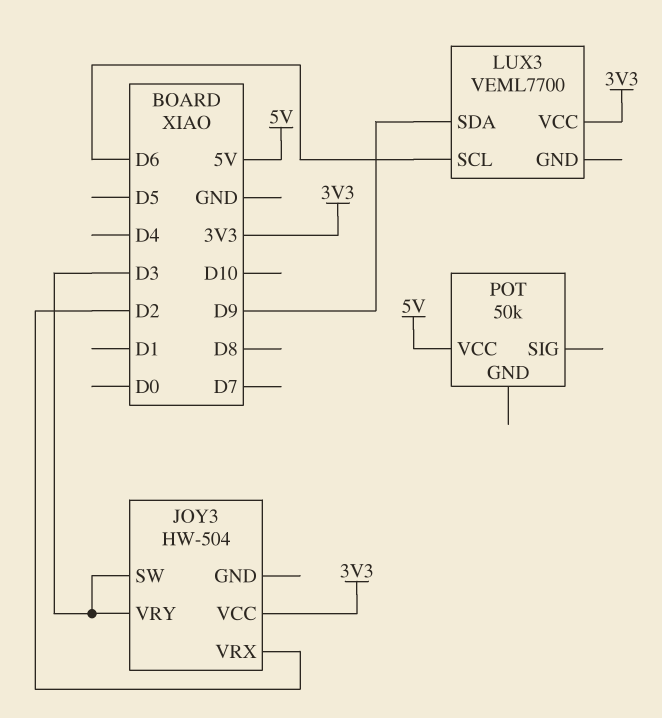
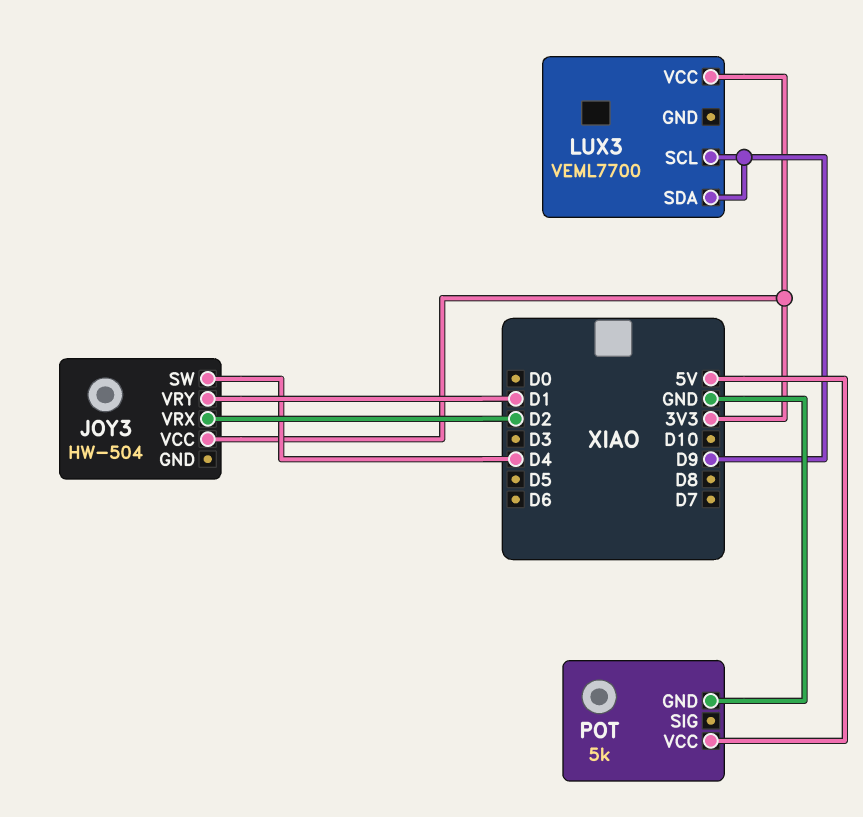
JOY3 pin SW: D3 -> D4
JOY3 pin VRY: D3 -> D1
LUX3 pin SCL: D6 -> D9
POT: 50k -> 5k
POT pin GND: none -> GND

